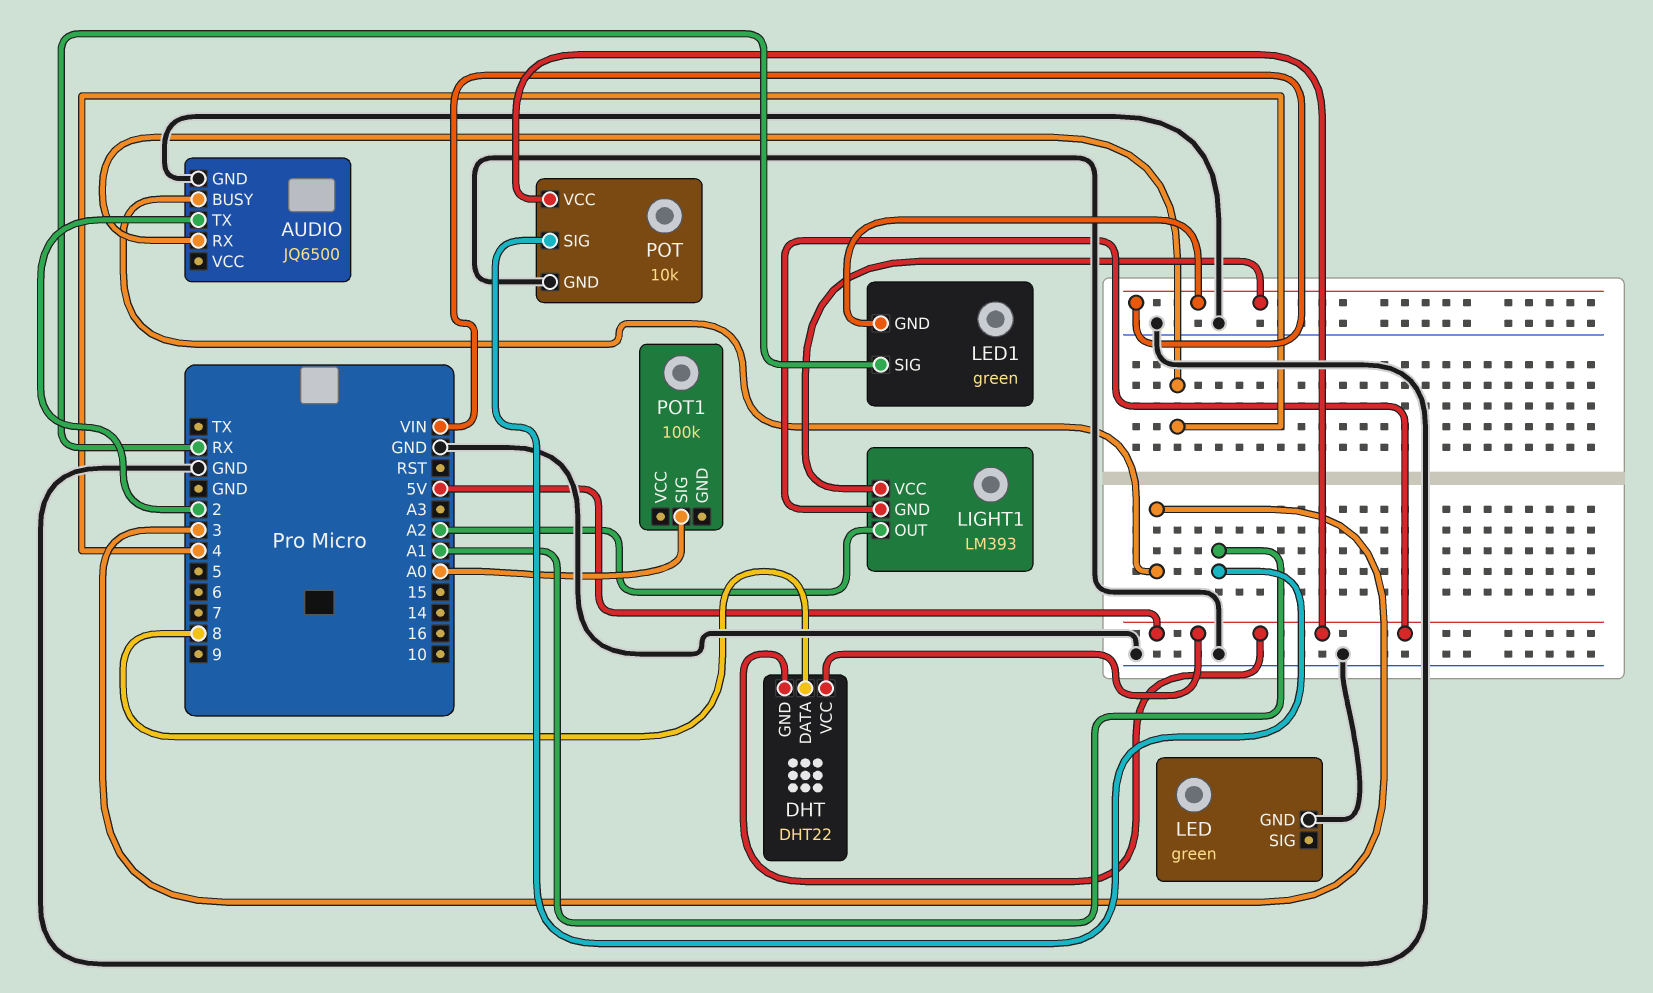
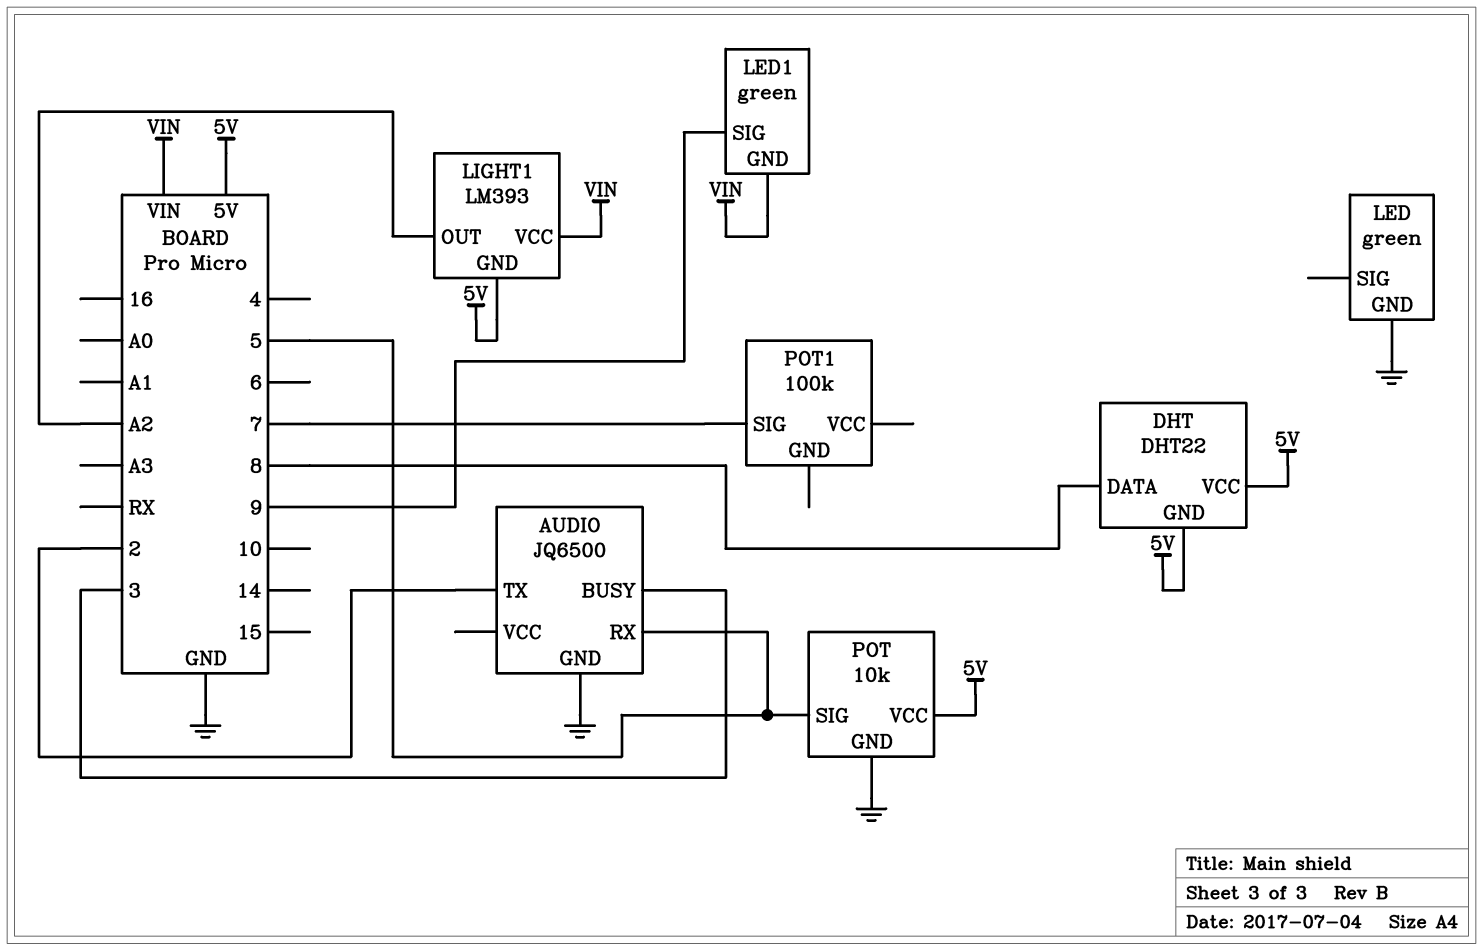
AUDIO pin RX: 4 -> 5
LED1 pin SIG: RX -> 9
POT pin SIG: A1 -> 5
POT1 pin SIG: A0 -> 7

